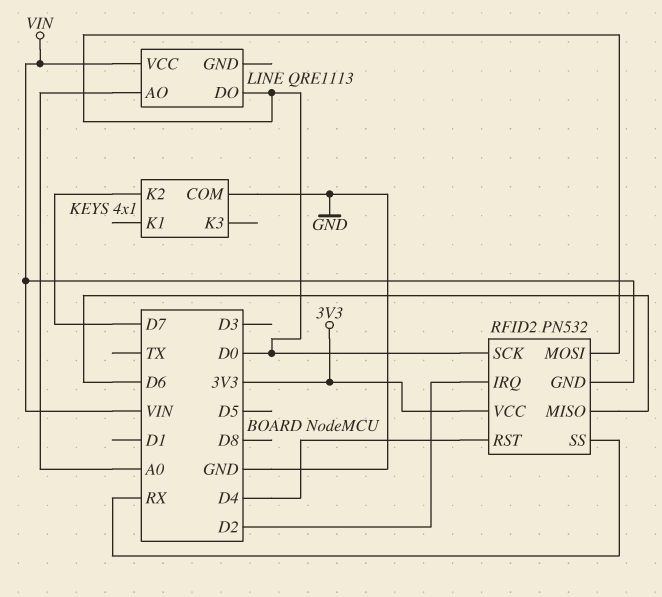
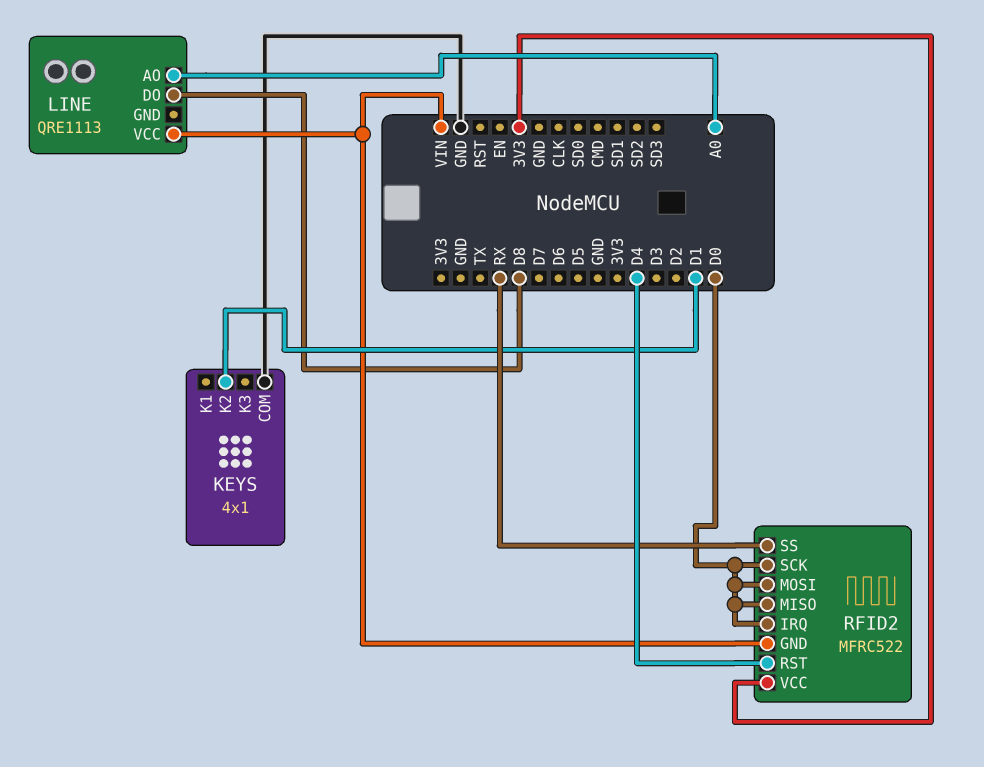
KEYS pin K2: D7 -> D1
LINE pin DO: D0 -> D8
RFID2: PN532 -> MFRC522
RFID2 pin IRQ: D2 -> D0
RFID2 pin MISO: D6 -> D0

